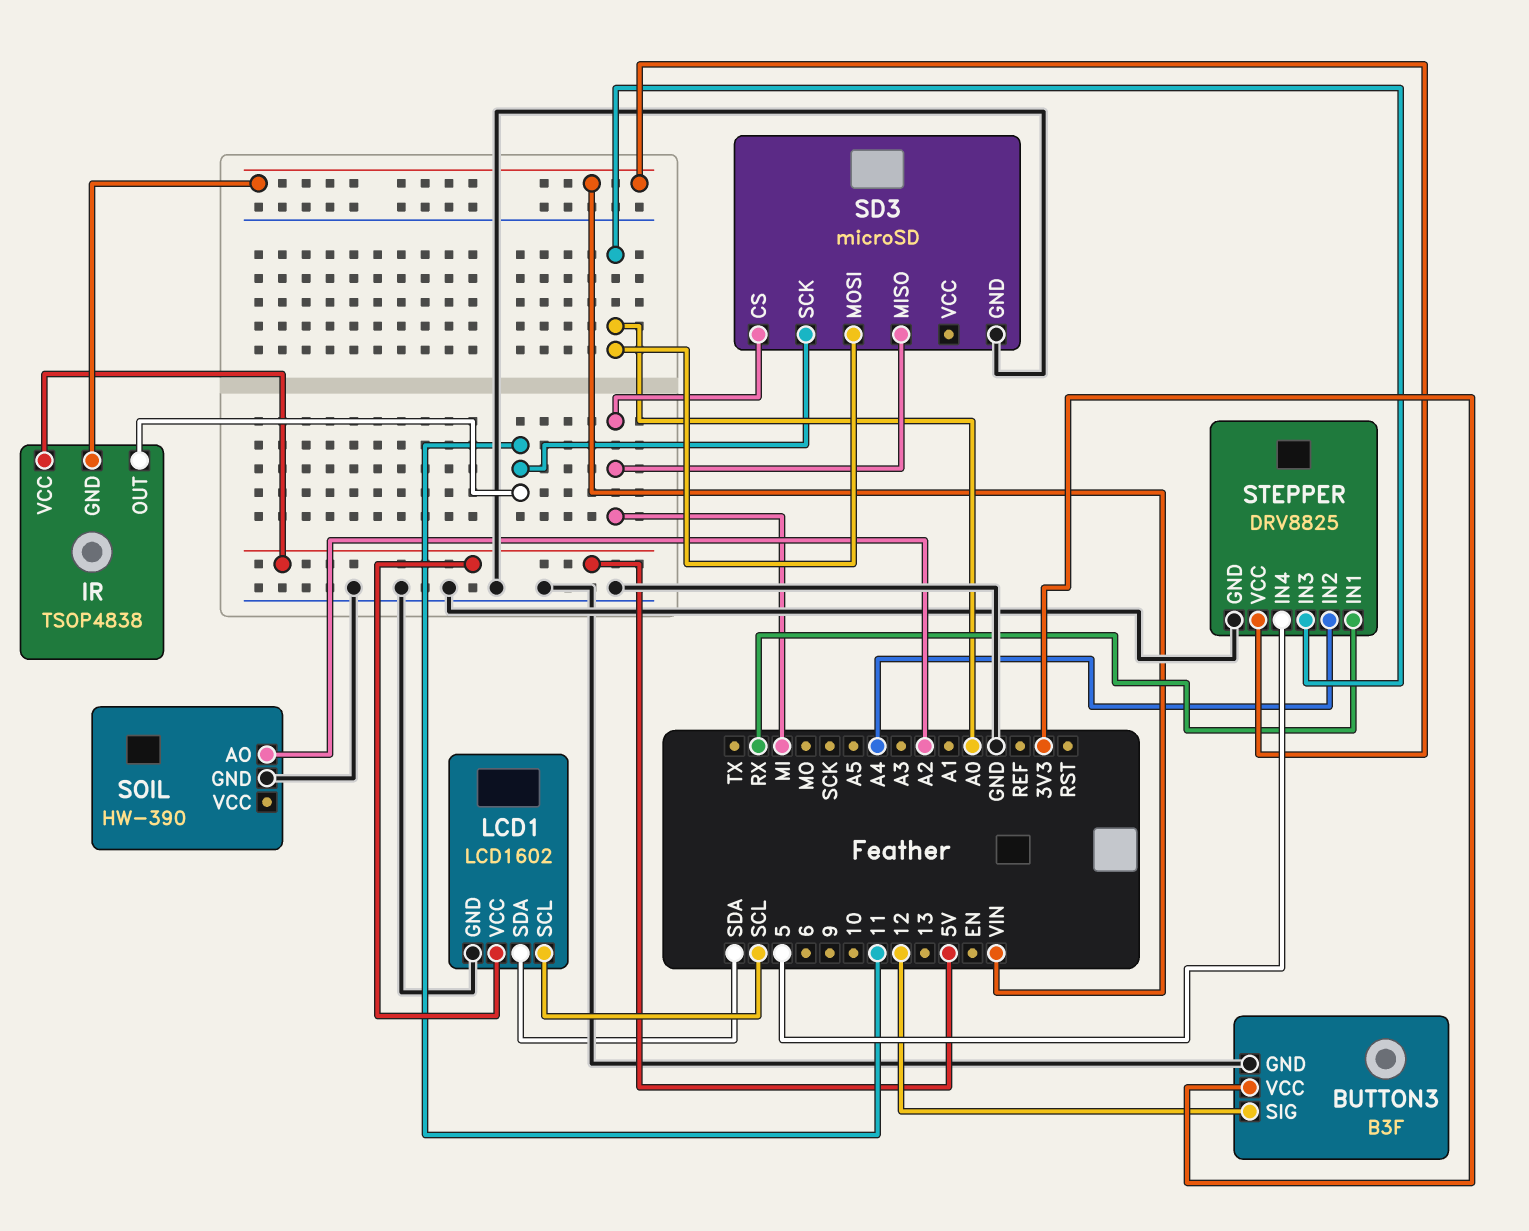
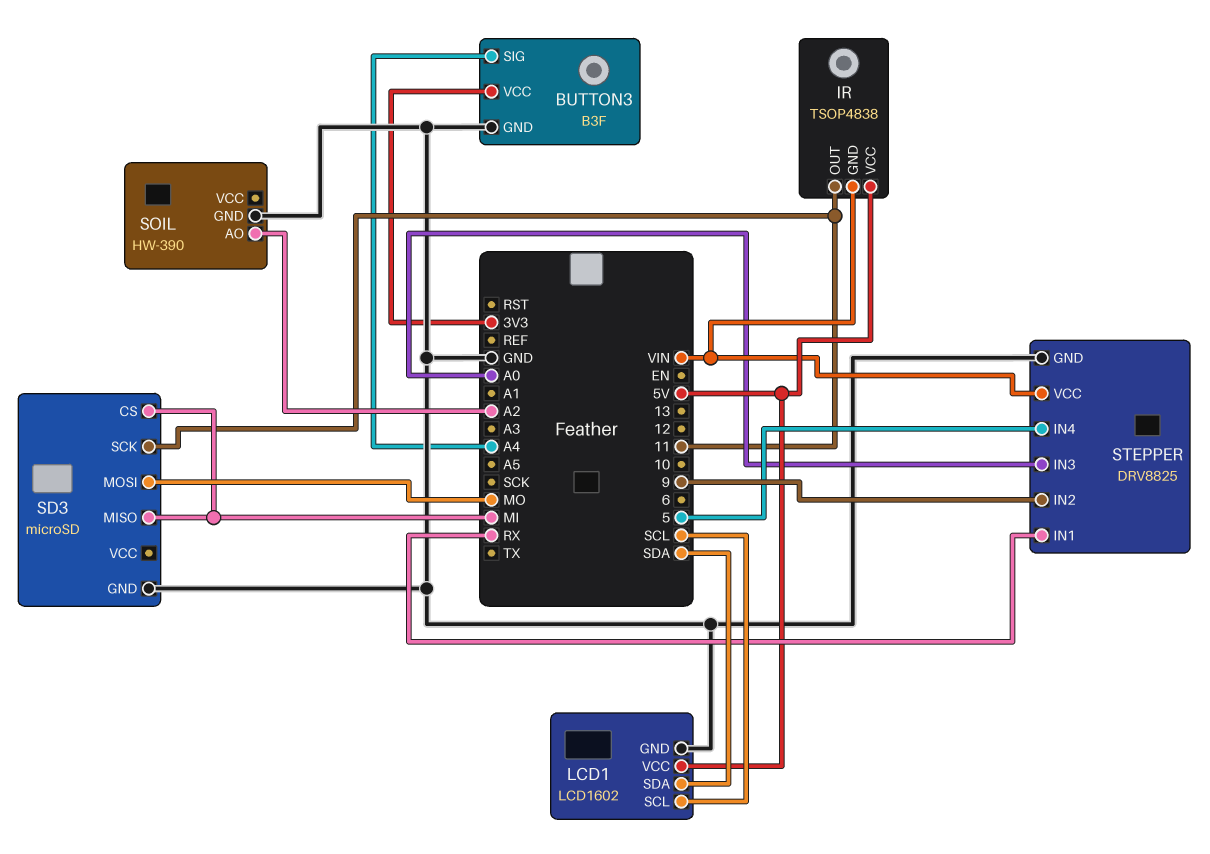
BUTTON3 pin SIG: 12 -> A4
SD3 pin MOSI: A0 -> MO
STEPPER pin IN2: A4 -> 9

